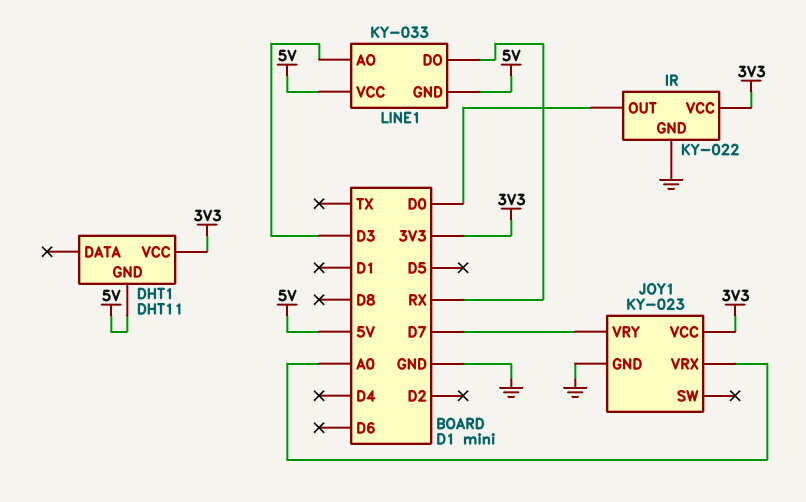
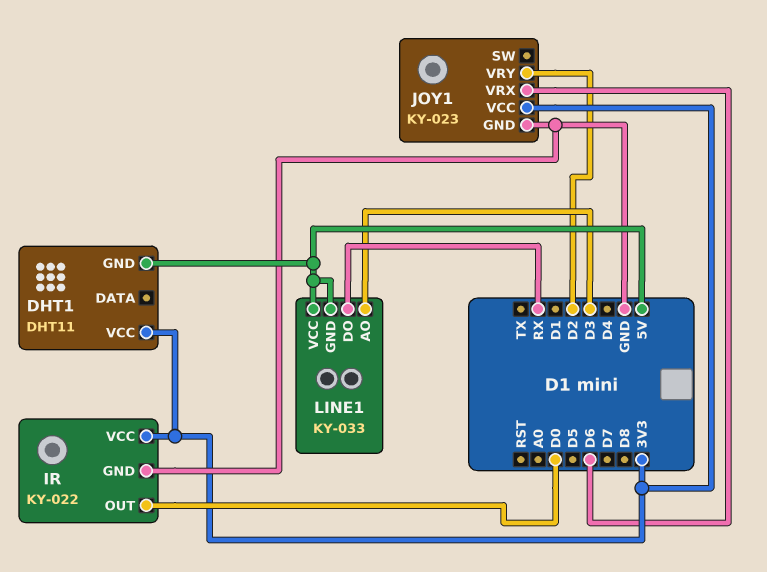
JOY1 pin VRX: A0 -> D6
JOY1 pin VRY: D7 -> D2

